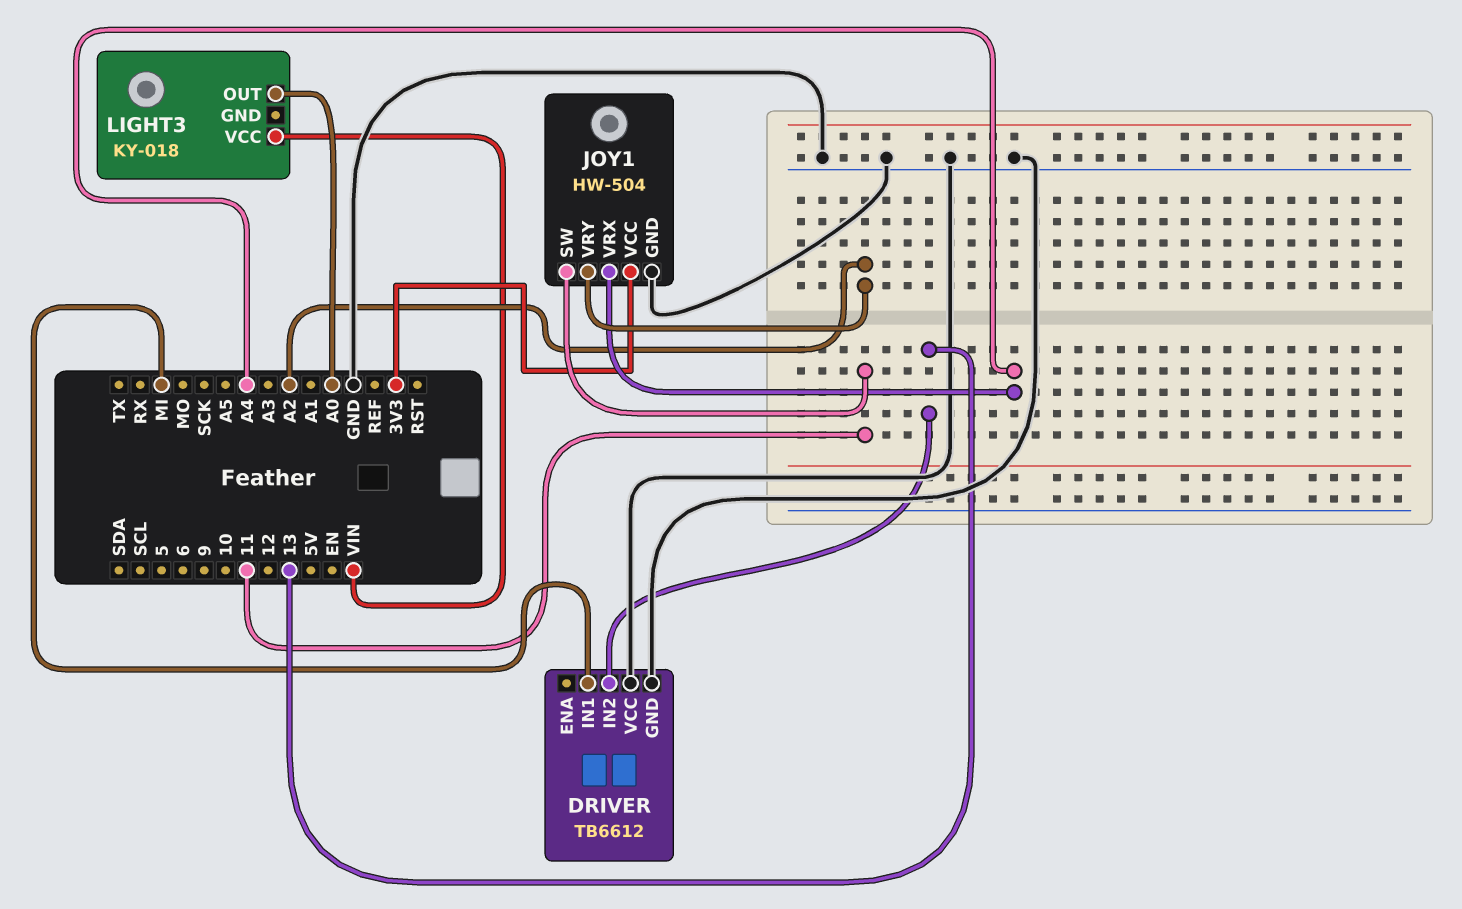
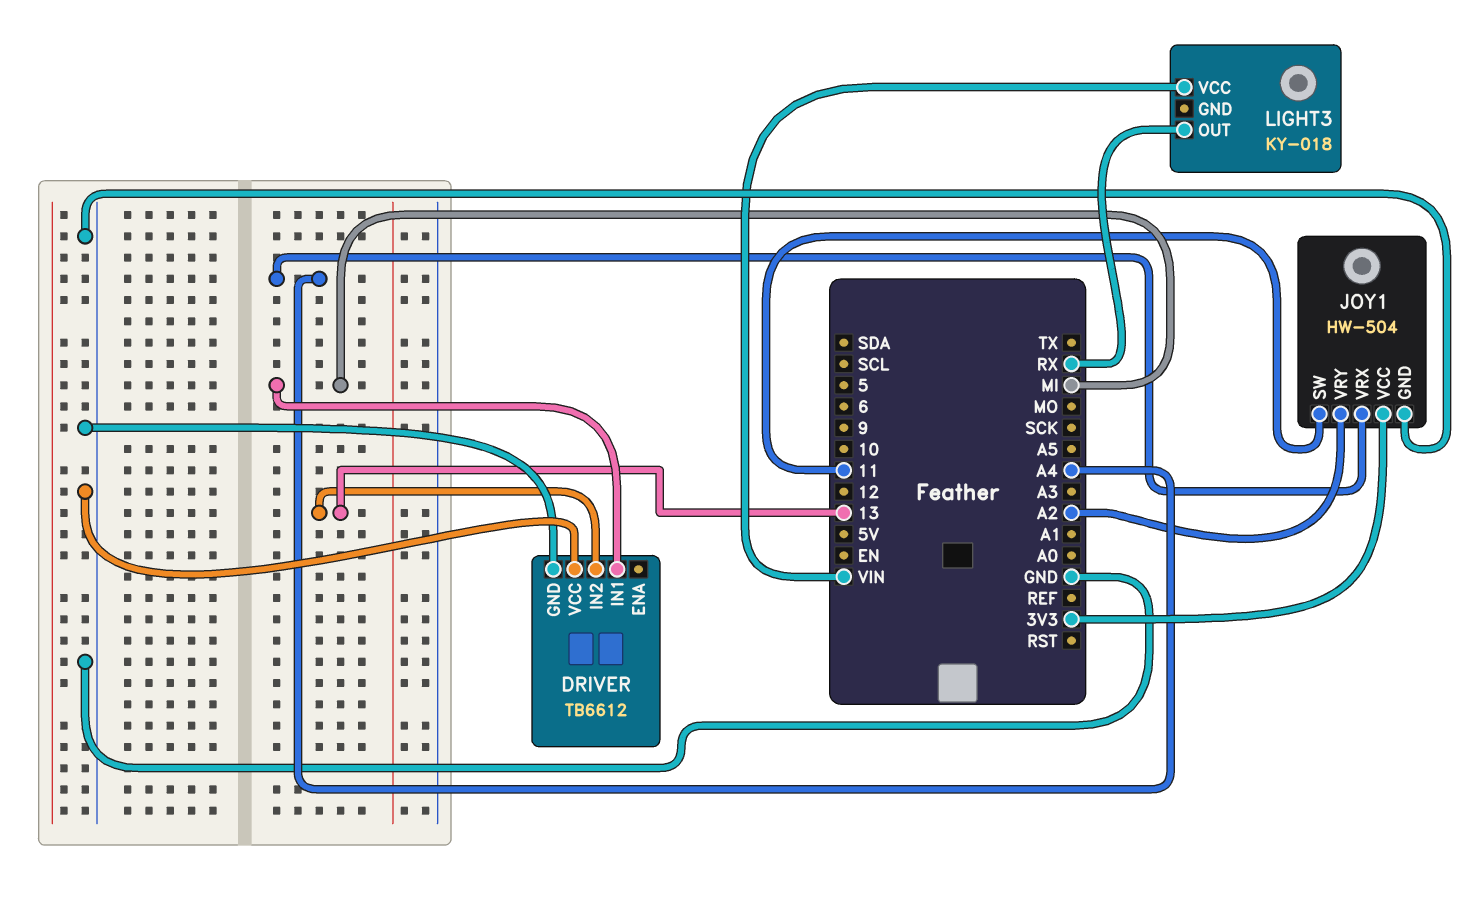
LIGHT3 pin OUT: A0 -> RX

